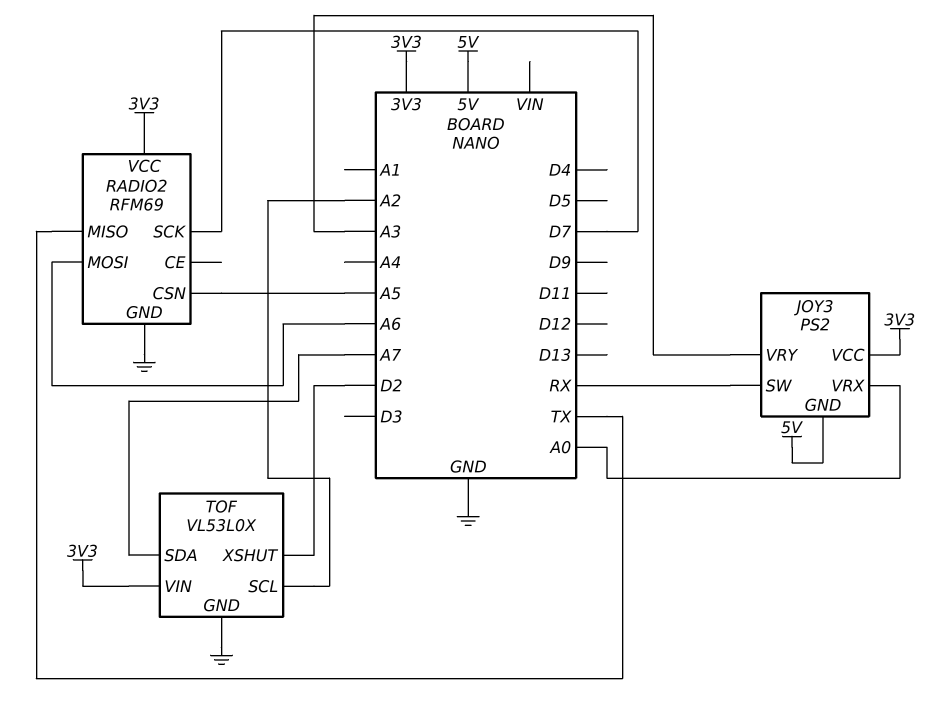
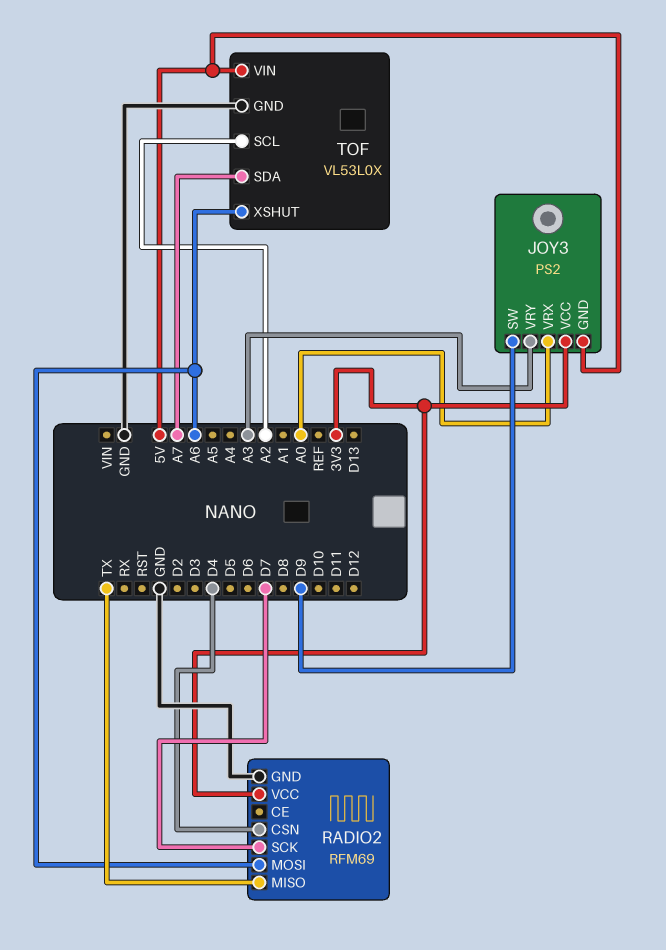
JOY3 pin SW: RX -> D9
RADIO2 pin CSN: A5 -> D4
TOF pin VIN: 3V3 -> 5V
TOF pin XSHUT: D2 -> A6

